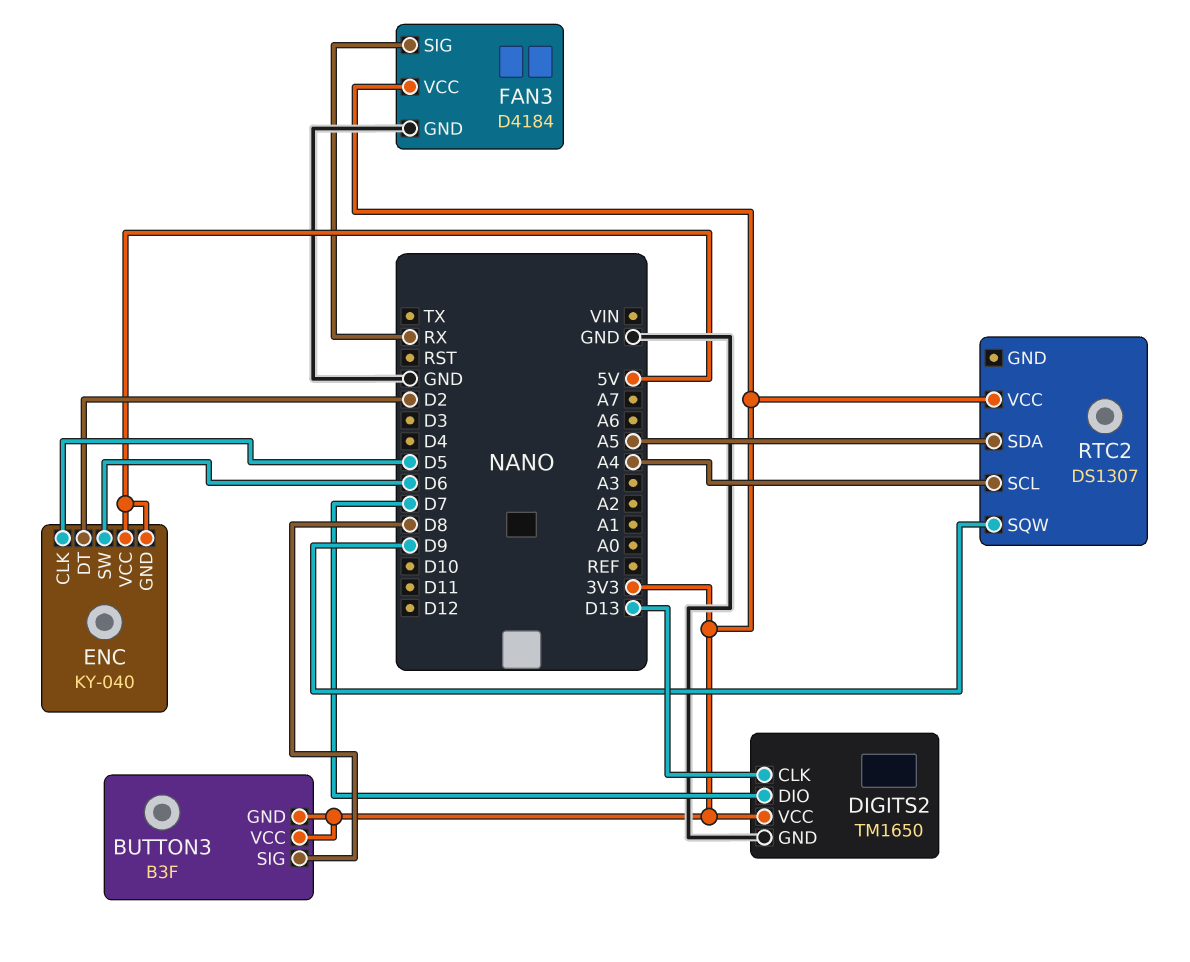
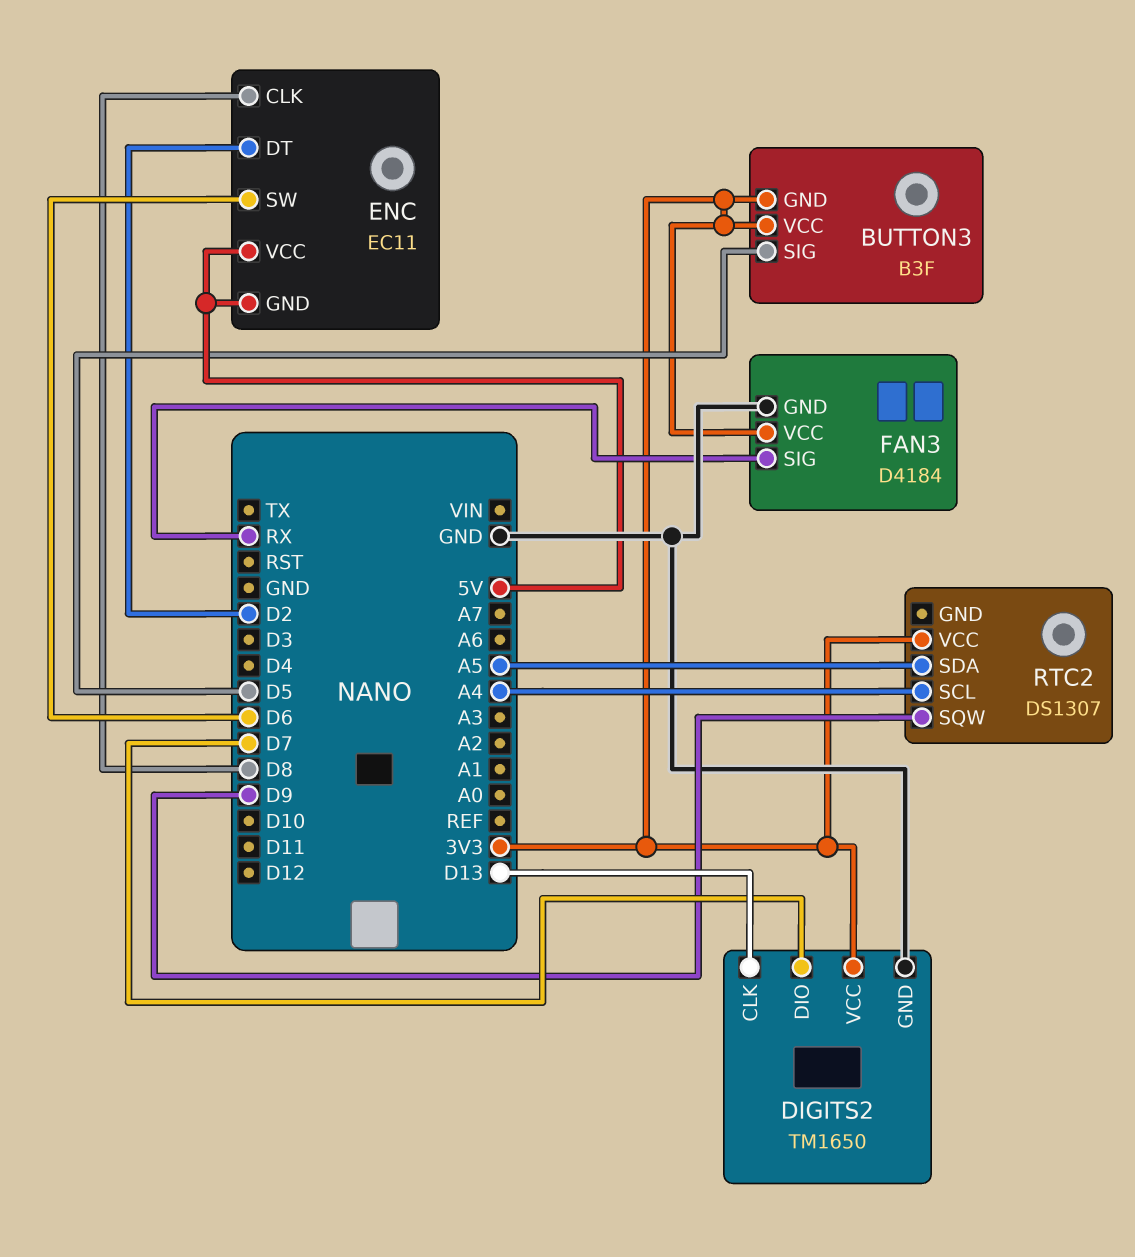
BUTTON3 pin SIG: D8 -> D5
ENC: KY-040 -> EC11
ENC pin CLK: D5 -> D8

